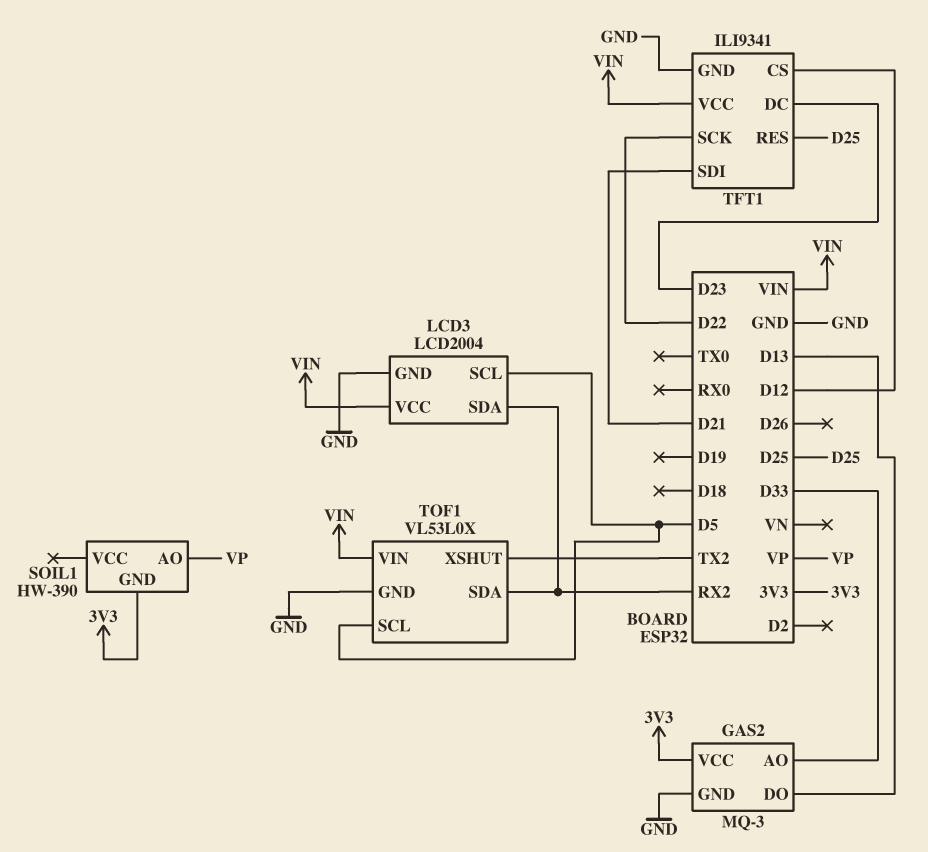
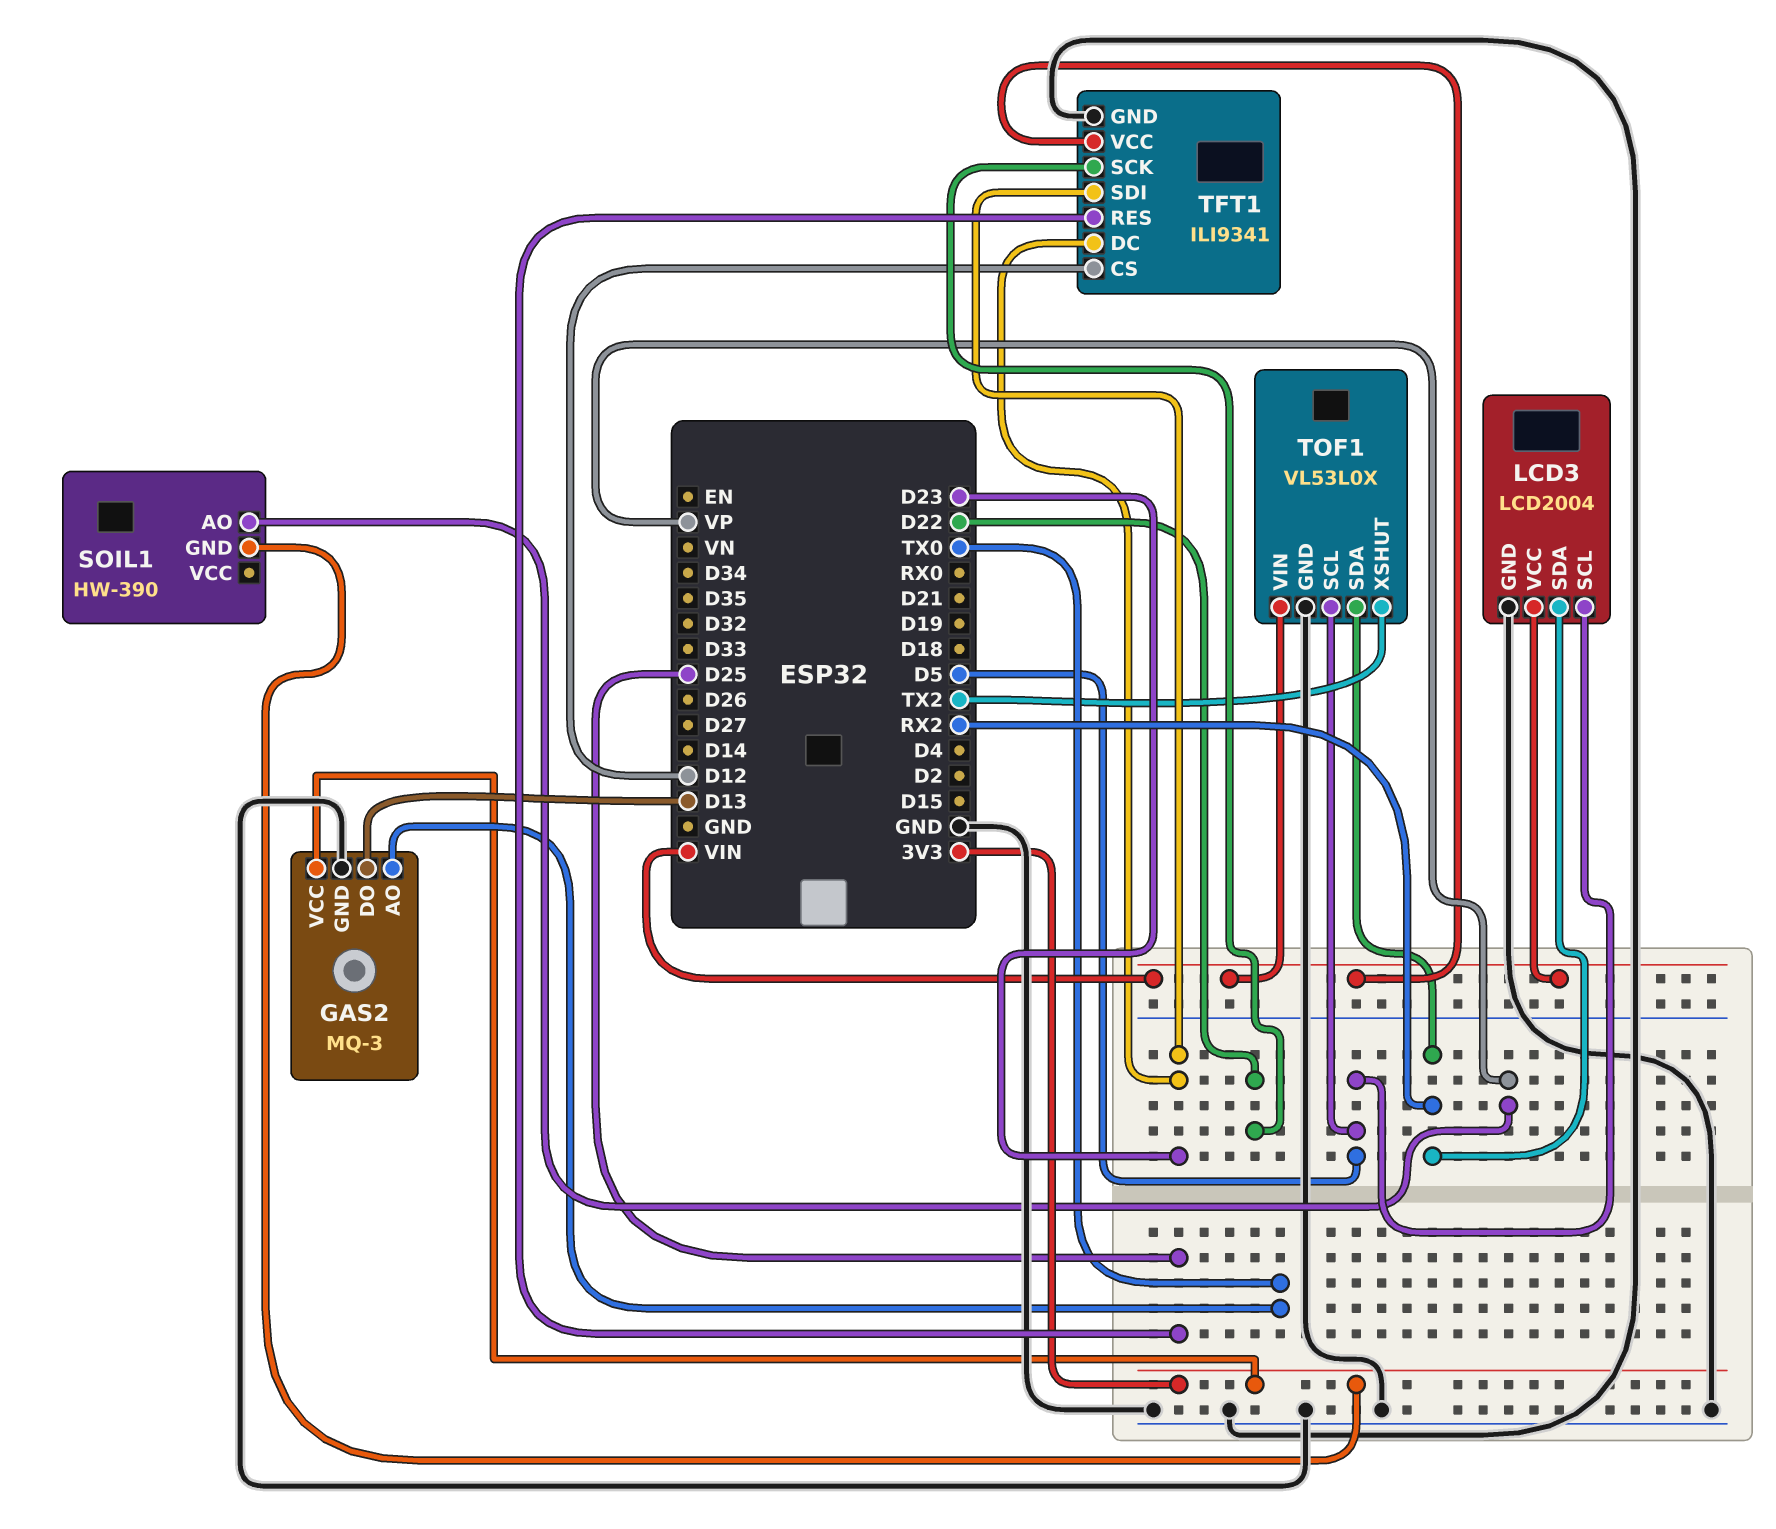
GAS2 pin AO: D33 -> TX0
TFT1 pin SDI: D21 -> D23

